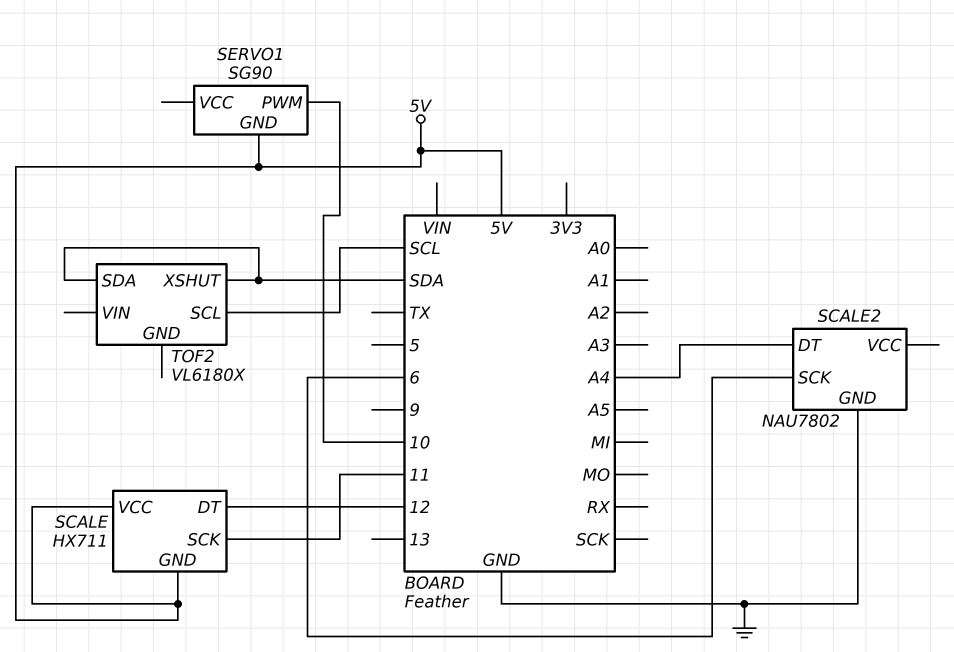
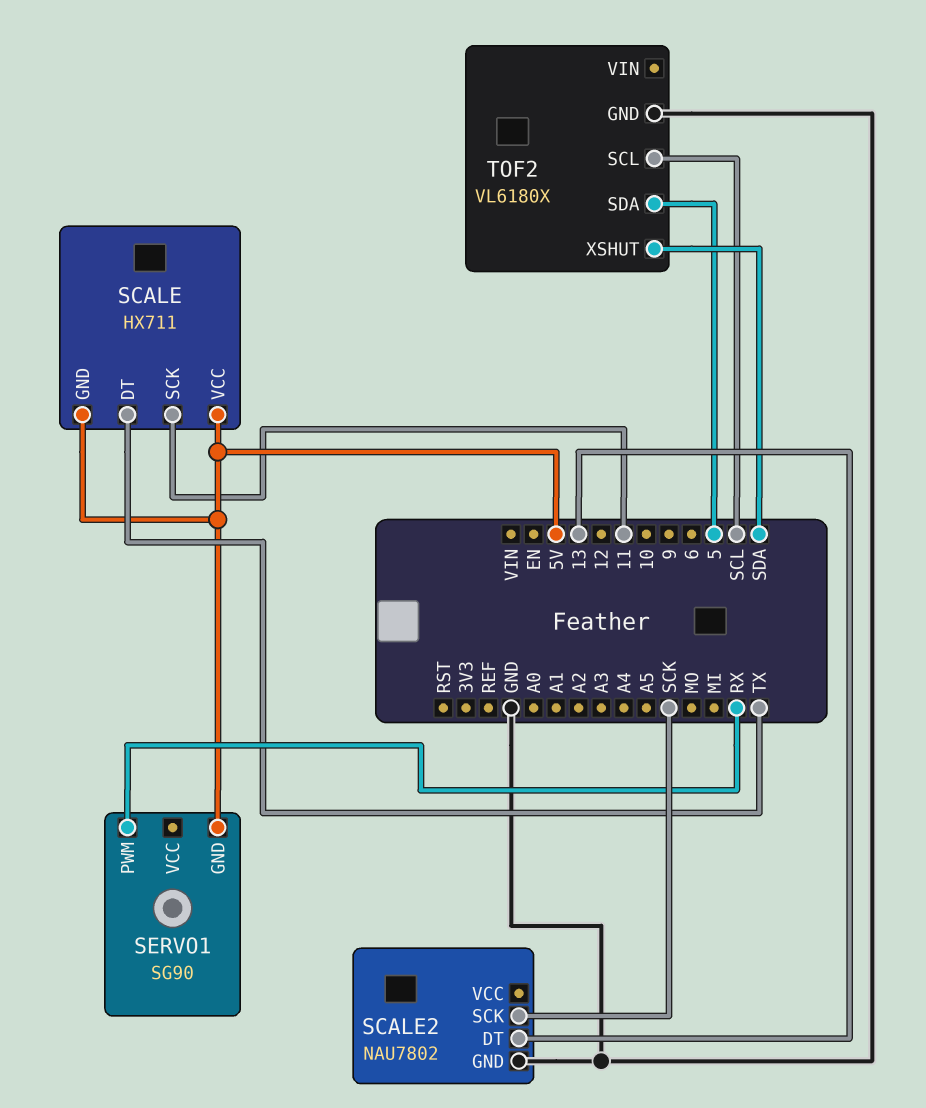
SCALE pin DT: 12 -> TX
SCALE2 pin DT: A4 -> 13
SCALE2 pin SCK: 6 -> SCK
SERVO1 pin PWM: 10 -> RX
TOF2 pin GND: none -> GND
TOF2 pin SDA: SDA -> 5

